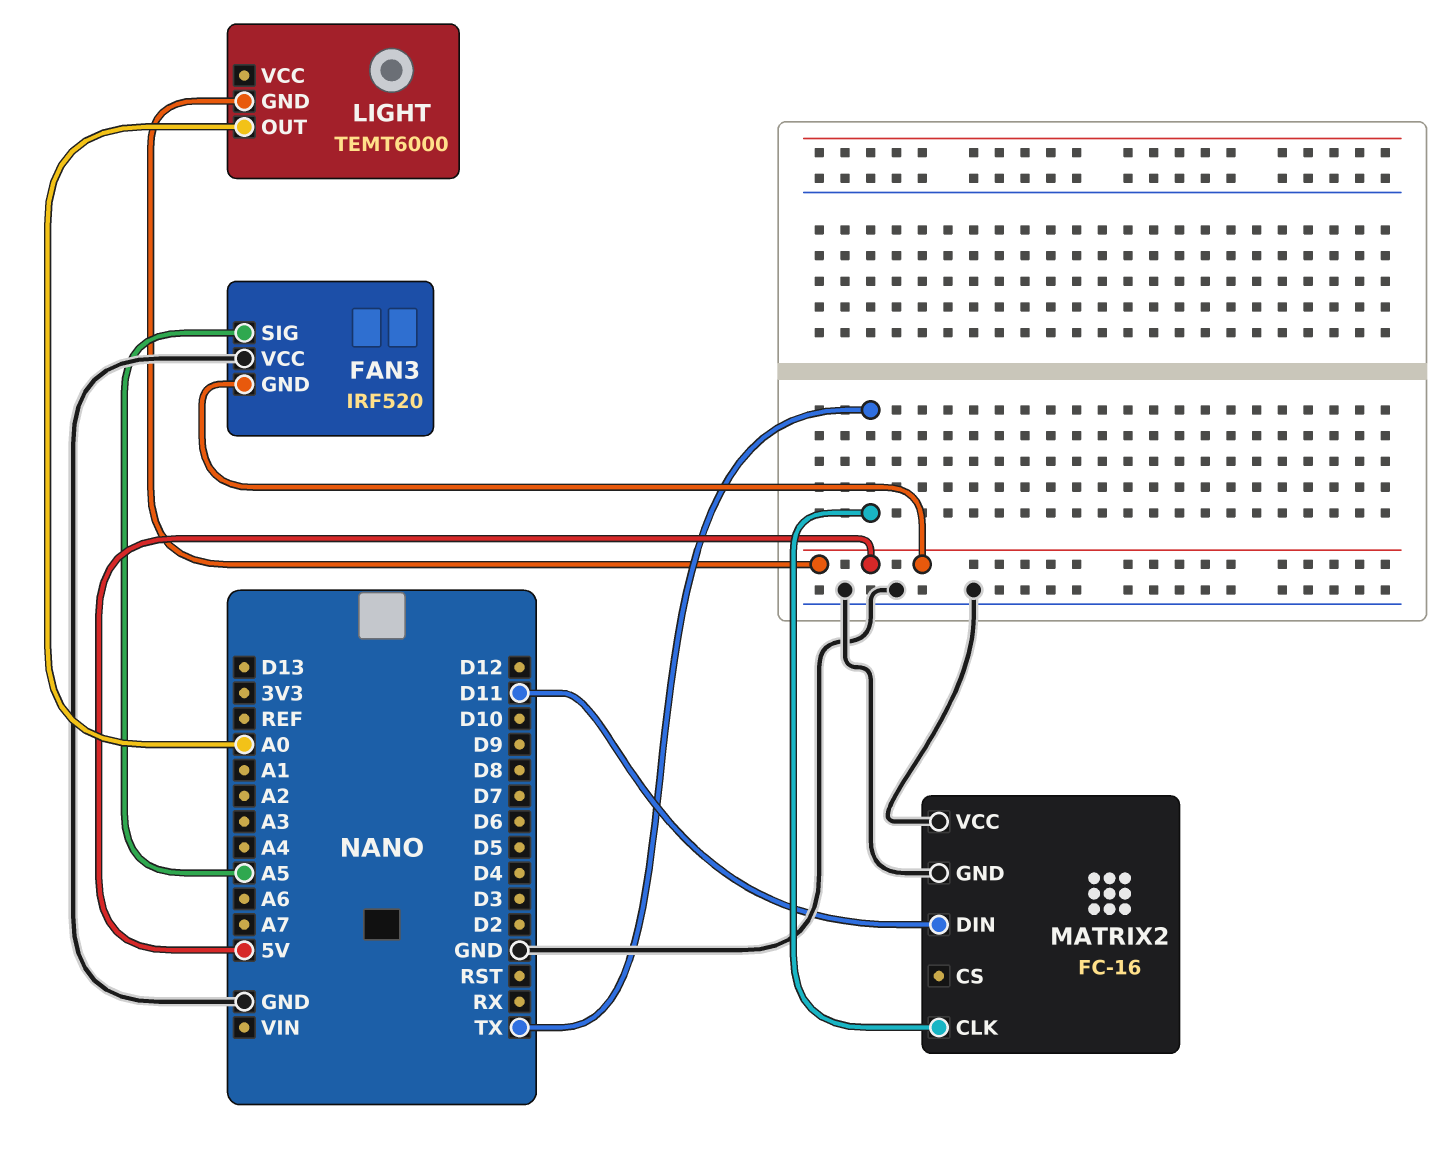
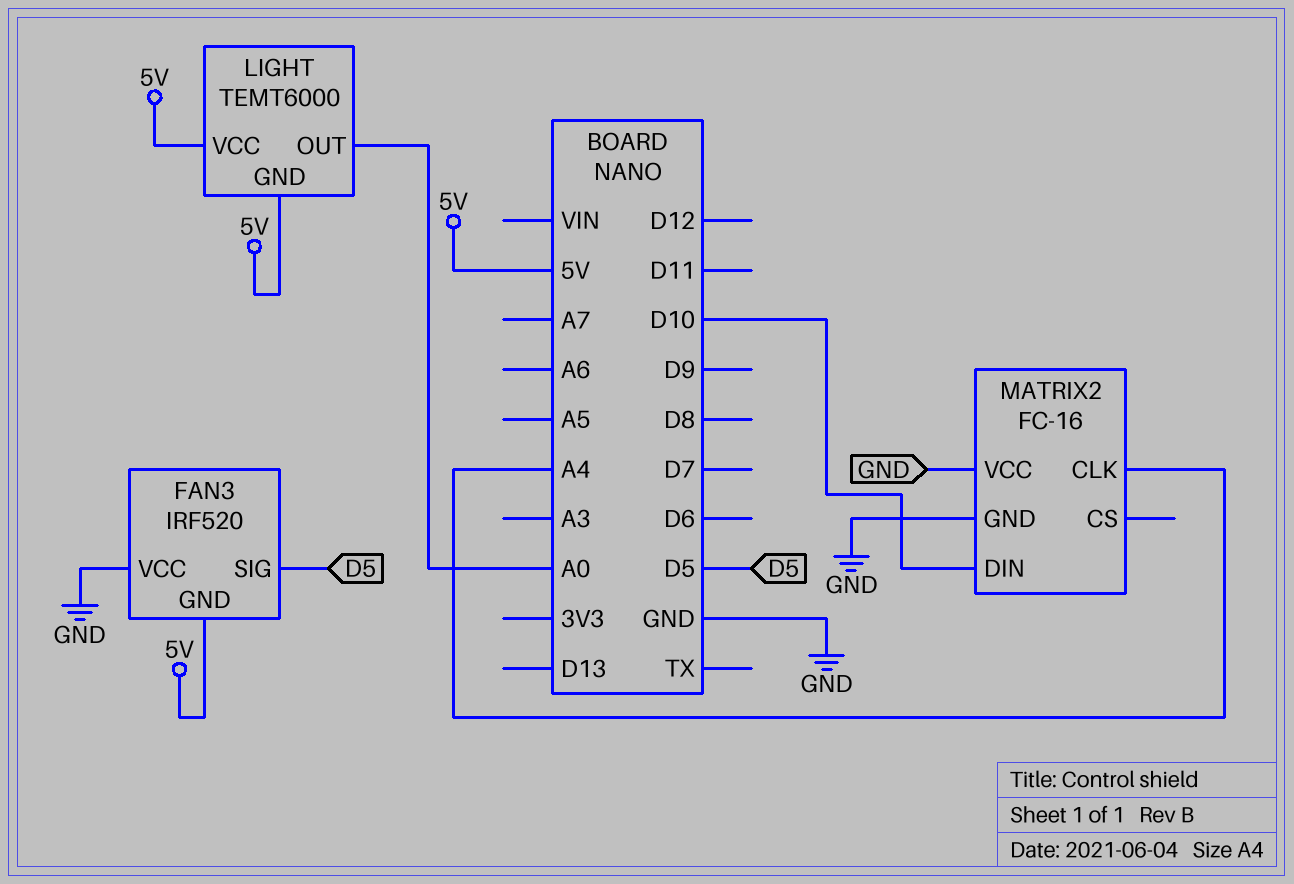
FAN3 pin SIG: A5 -> D5
LIGHT pin VCC: none -> 5V
MATRIX2 pin CLK: TX -> A4
MATRIX2 pin DIN: D11 -> D10

